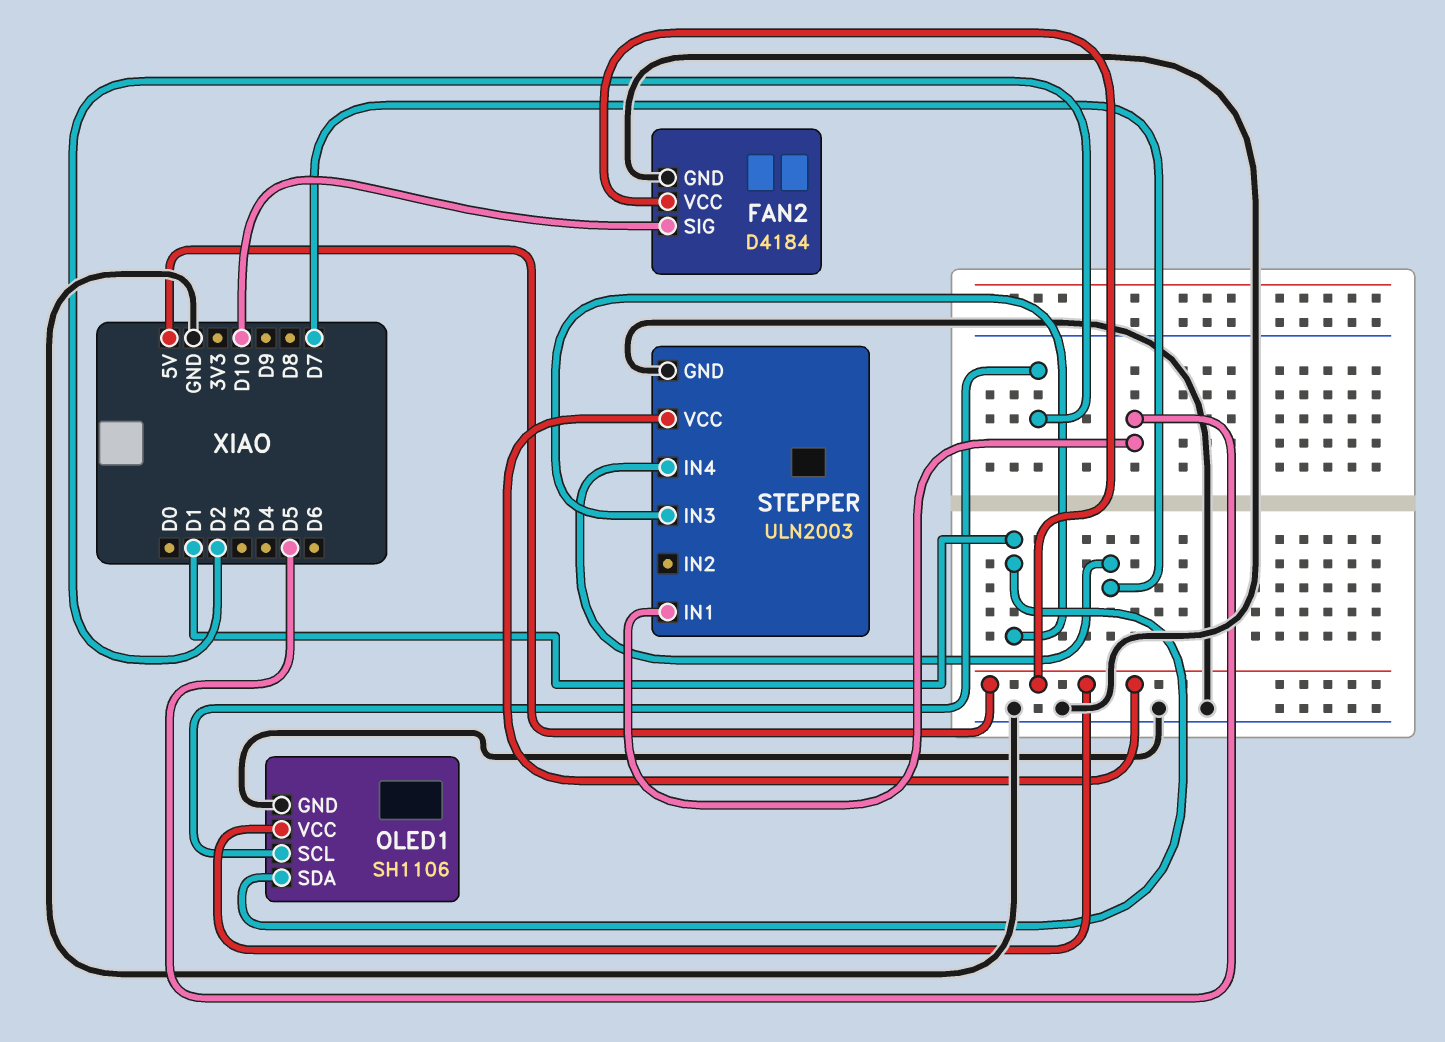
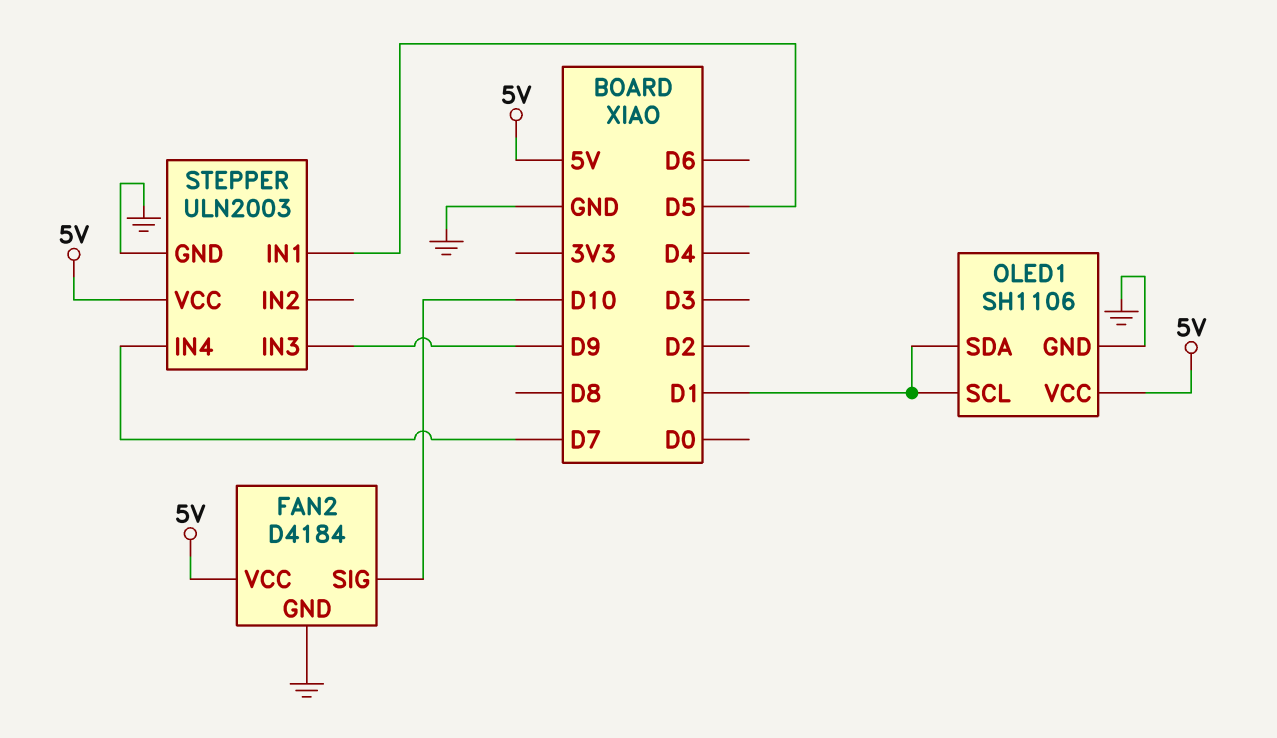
OLED1 pin SCL: D2 -> D1
STEPPER pin IN3: D1 -> D9

